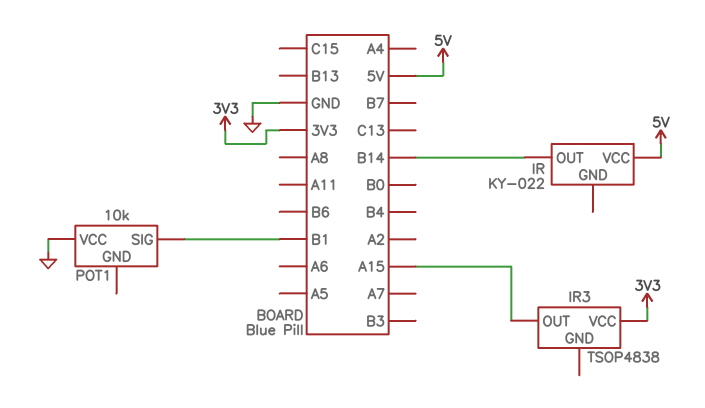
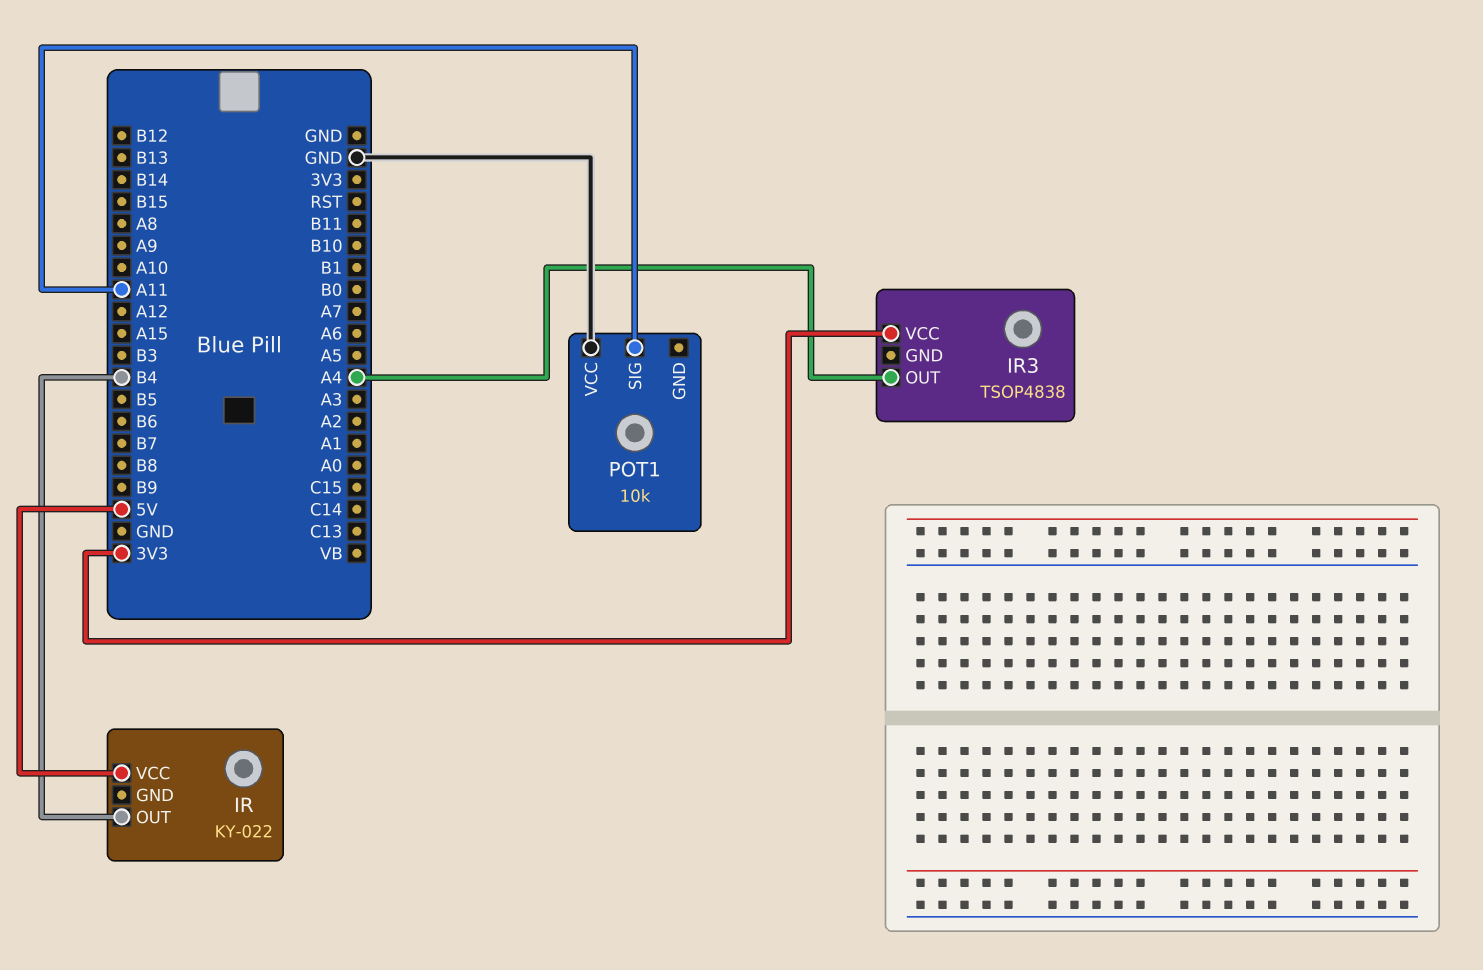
IR pin OUT: B14 -> B4
IR3 pin OUT: A15 -> A4
POT1 pin SIG: B1 -> A11

